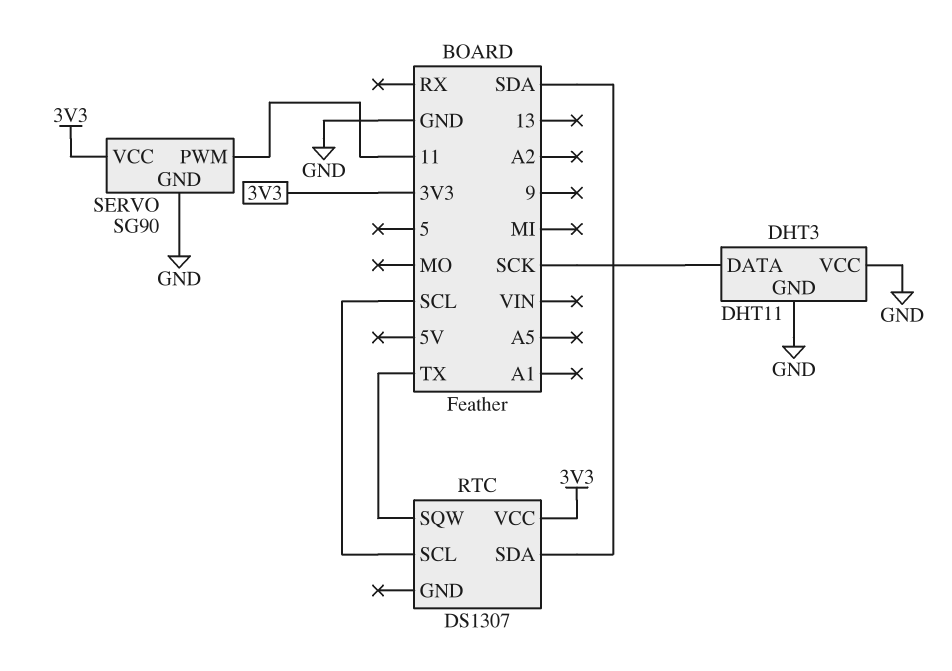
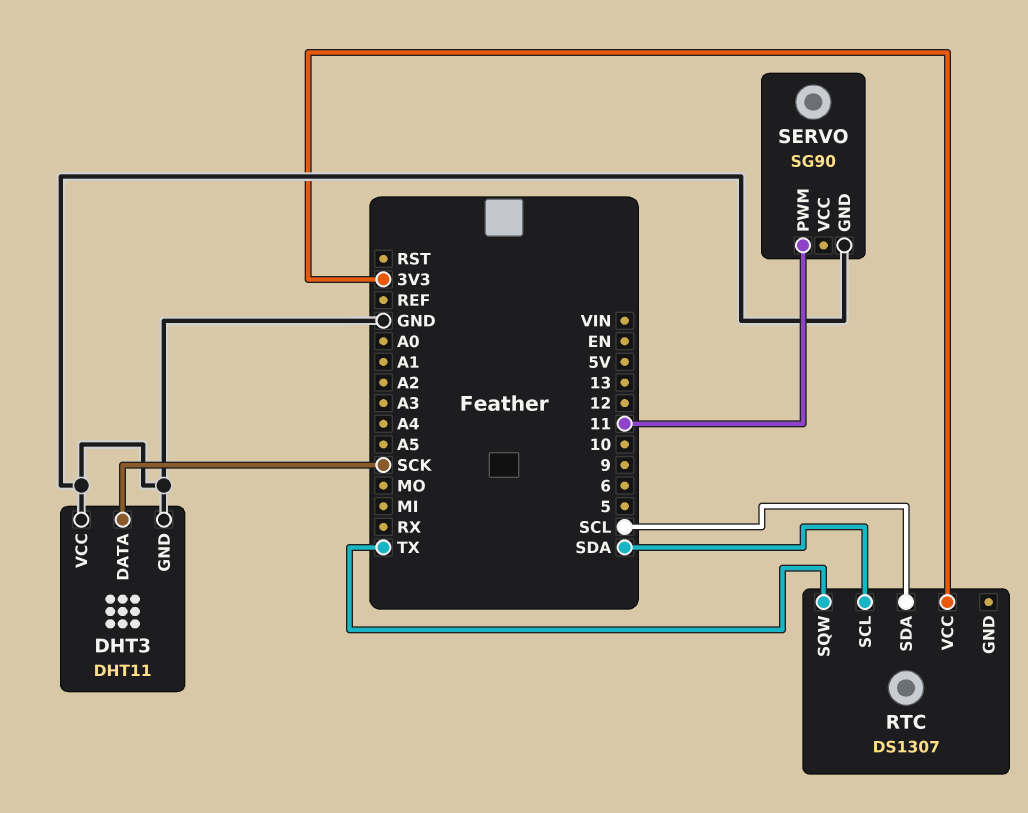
RTC pin SCL: SCL -> SDA
RTC pin SDA: SDA -> SCL
SERVO pin VCC: 3V3 -> none

